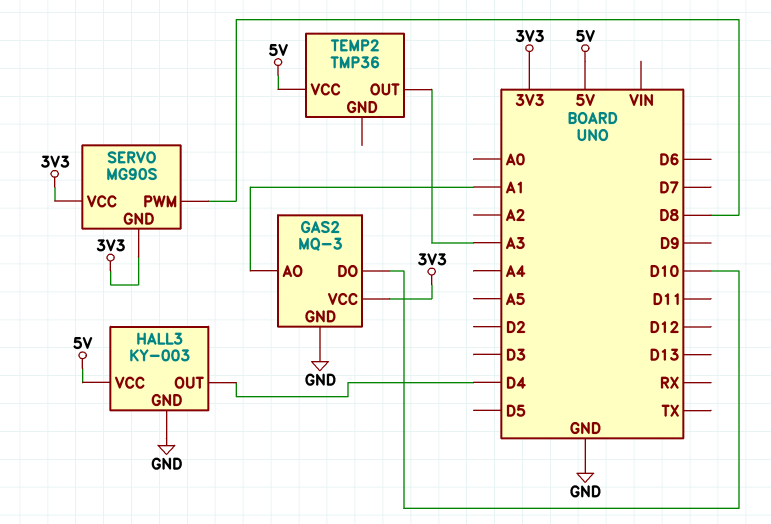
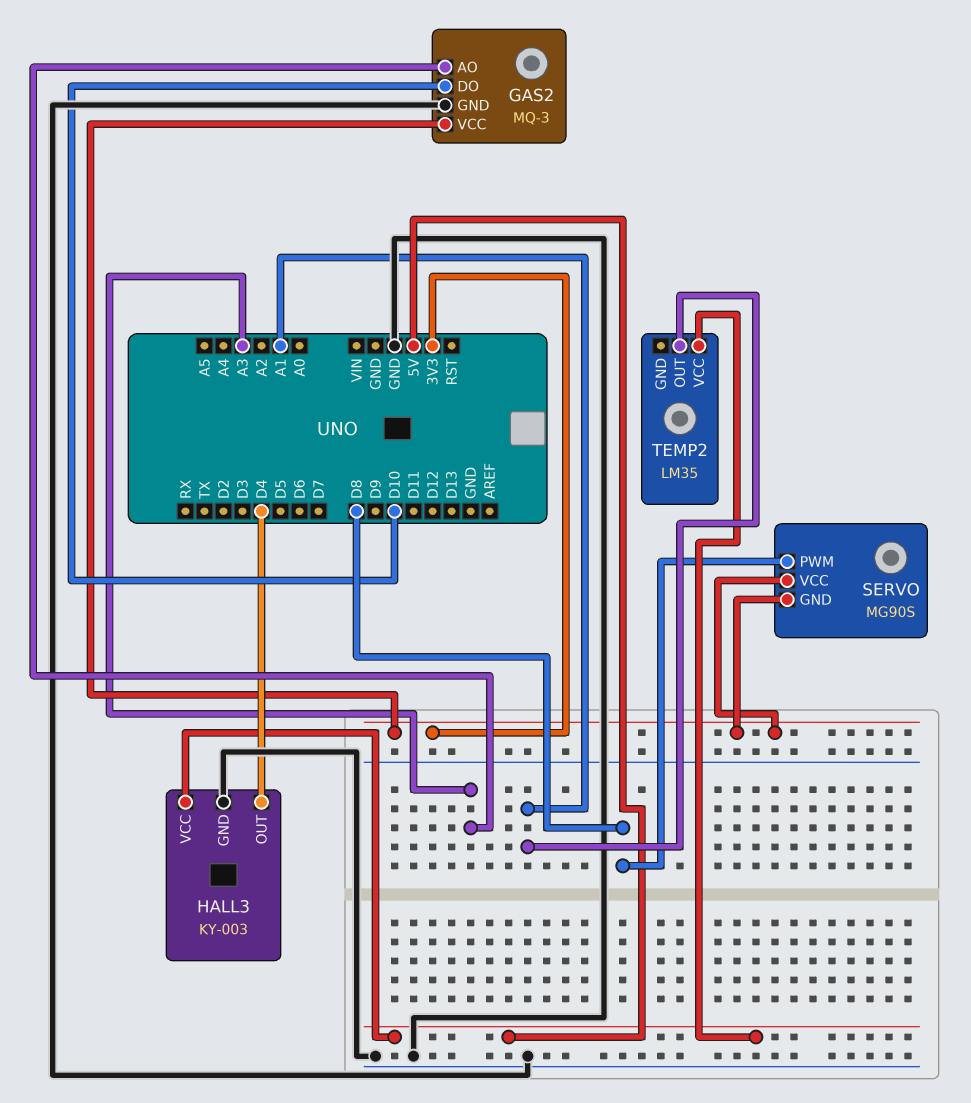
GAS2 pin AO: A1 -> A3
TEMP2: TMP36 -> LM35
TEMP2 pin OUT: A3 -> A1

